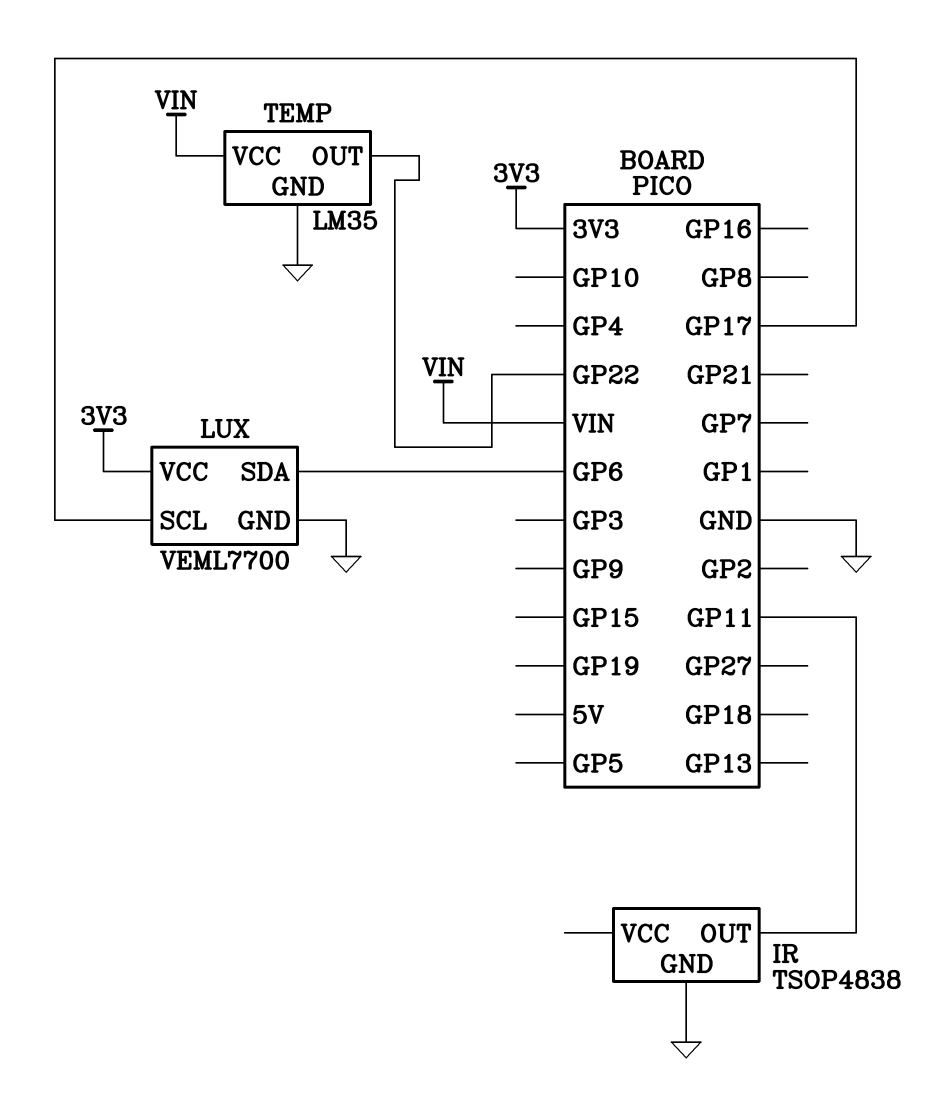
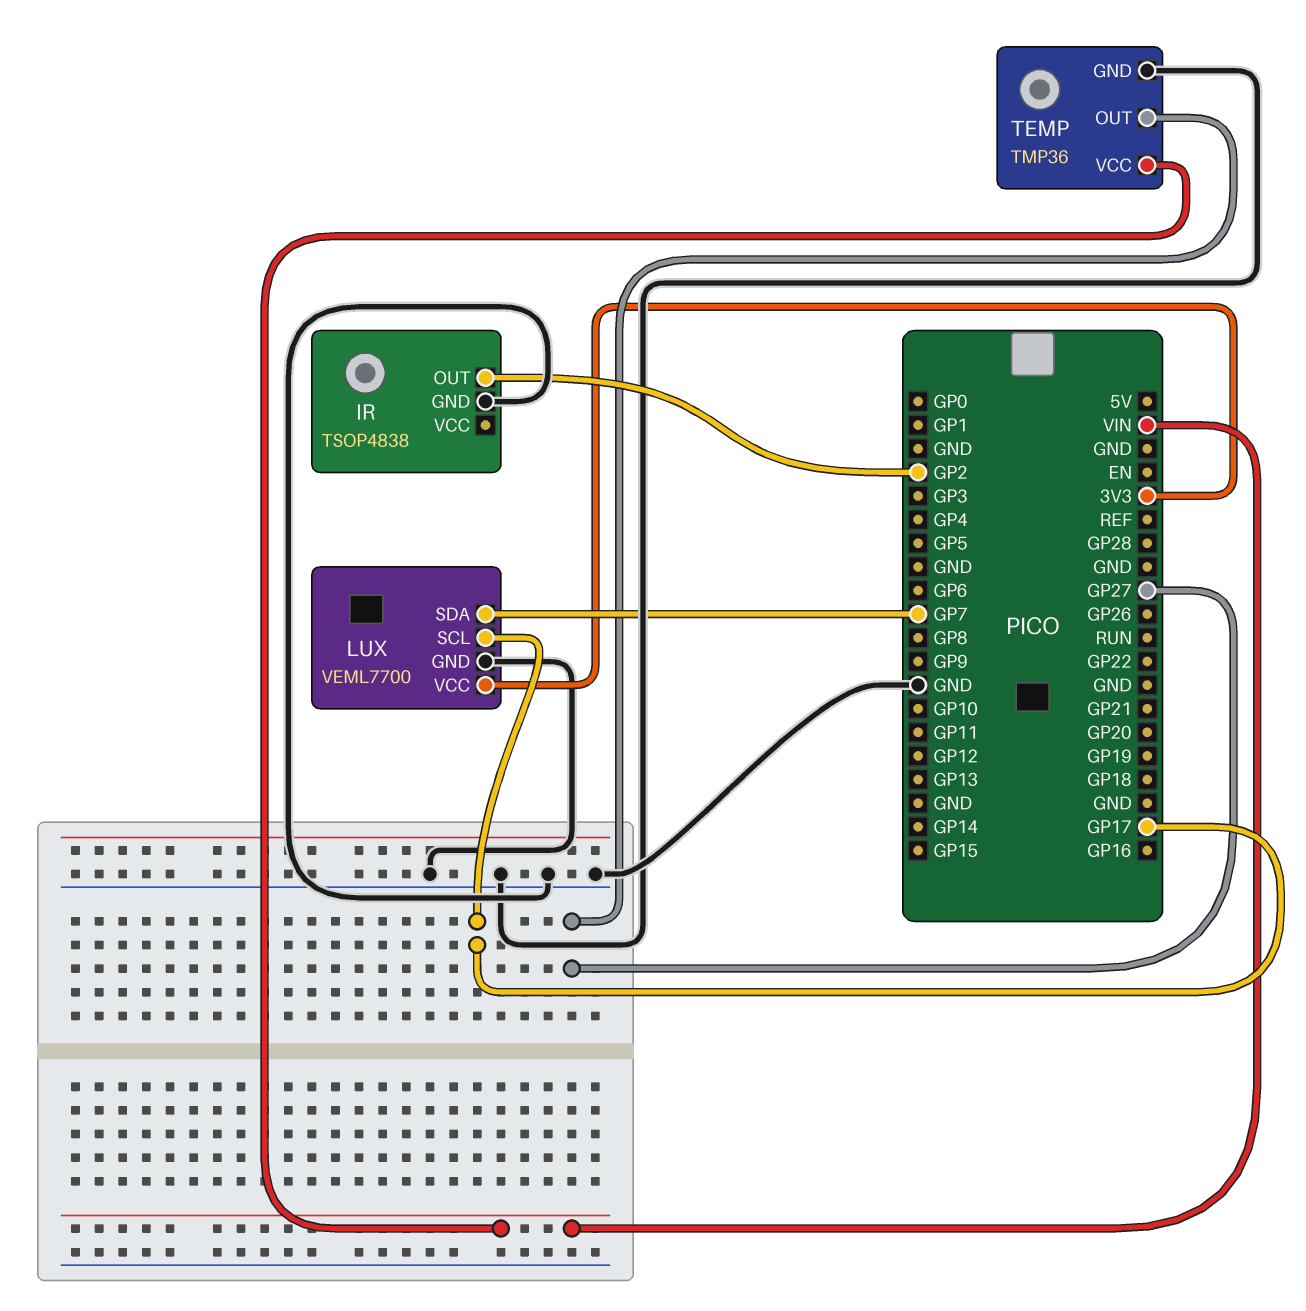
IR pin OUT: GP11 -> GP2
LUX pin SDA: GP6 -> GP7
TEMP: LM35 -> TMP36
TEMP pin OUT: GP22 -> GP27

